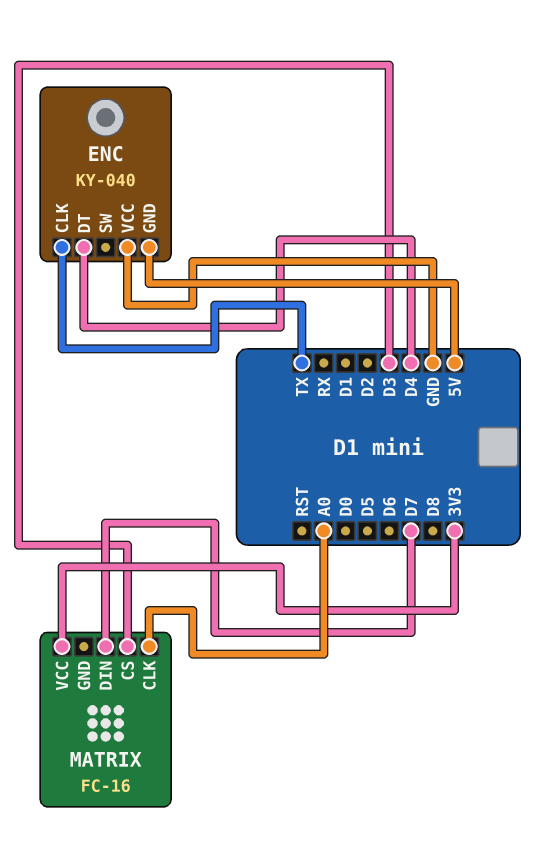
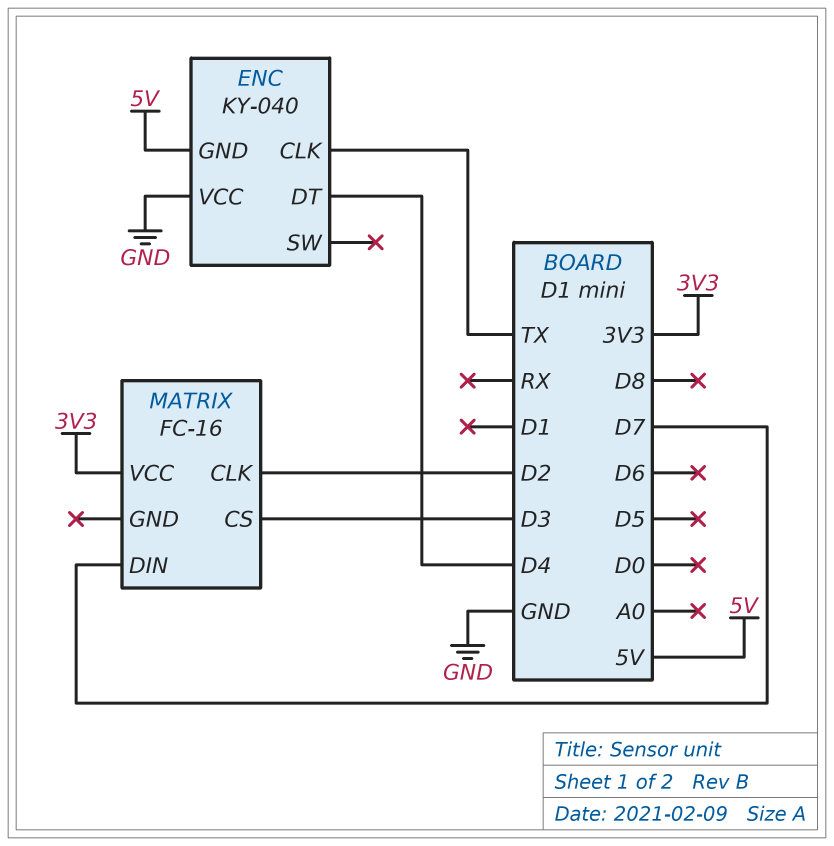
MATRIX pin CLK: A0 -> D2

